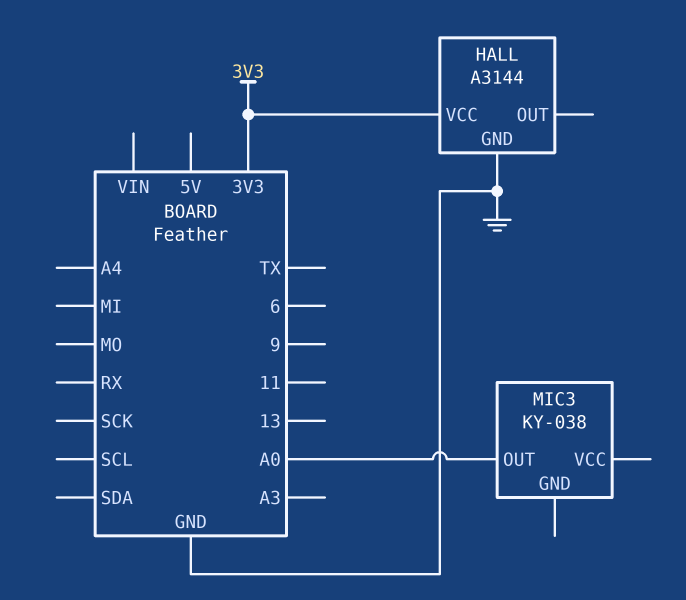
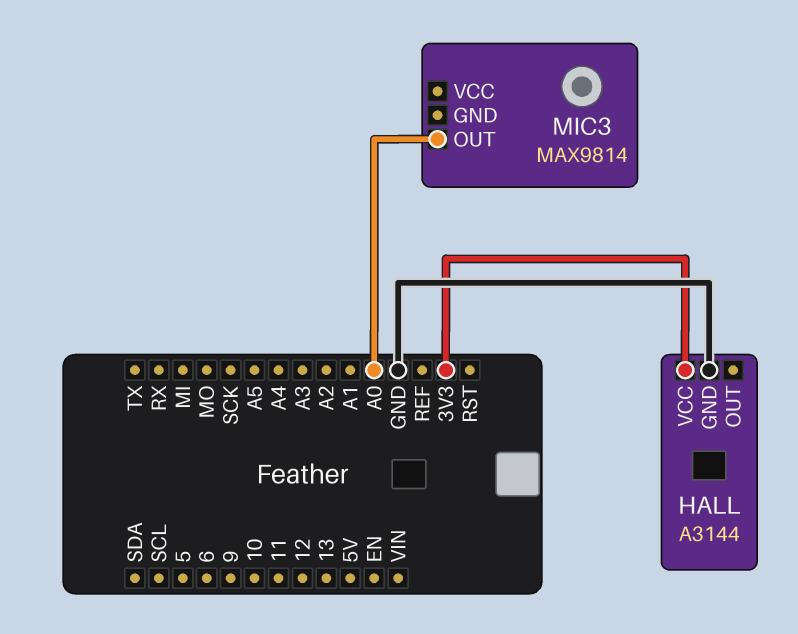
MIC3: KY-038 -> MAX9814

